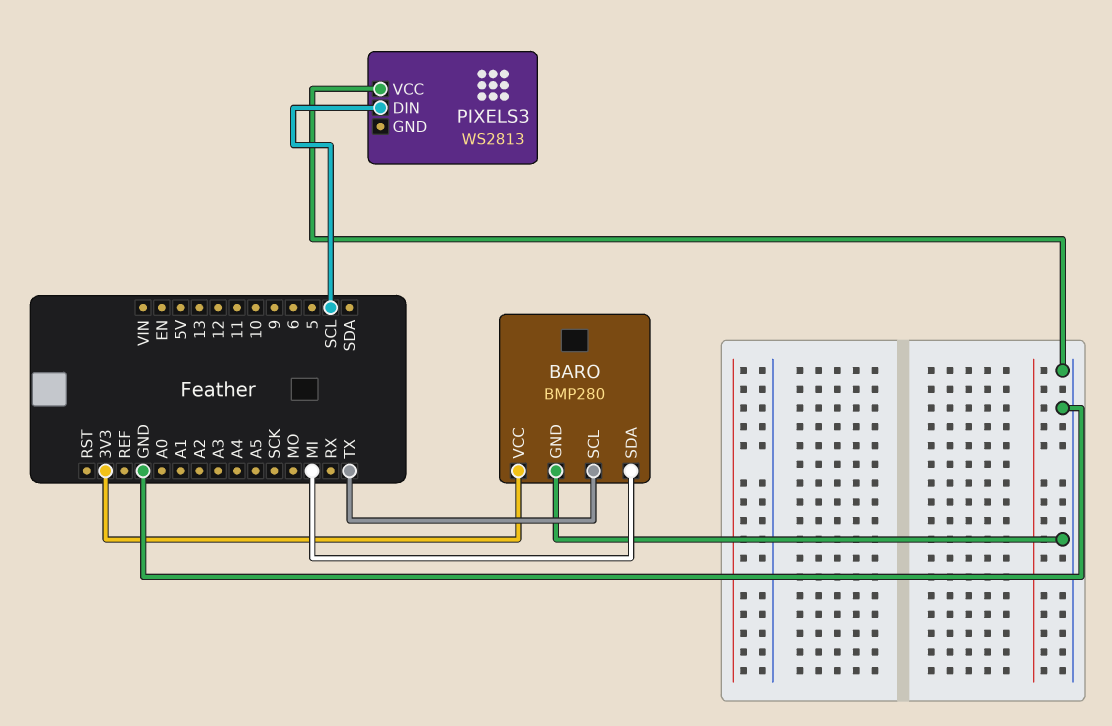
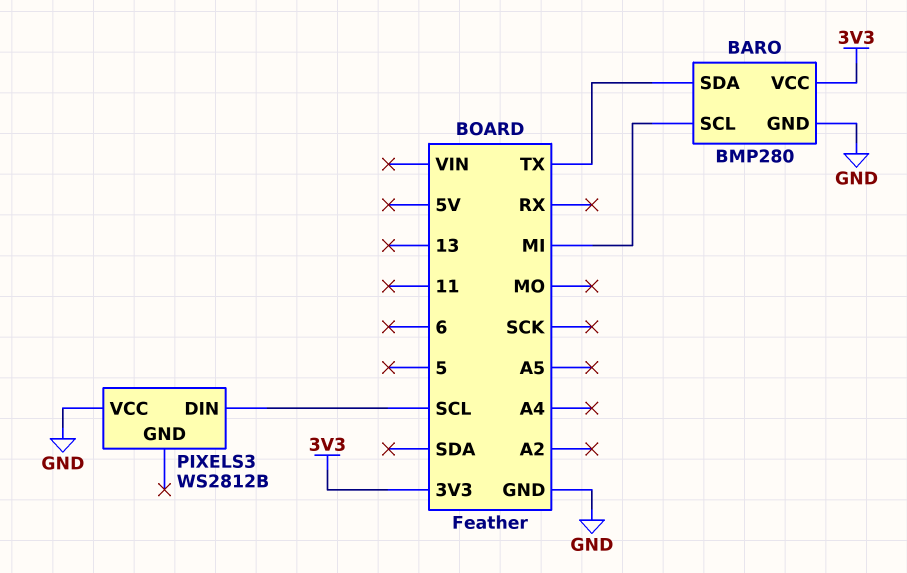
BARO pin SCL: TX -> MI
BARO pin SDA: MI -> TX
PIXELS3: WS2813 -> WS2812B

